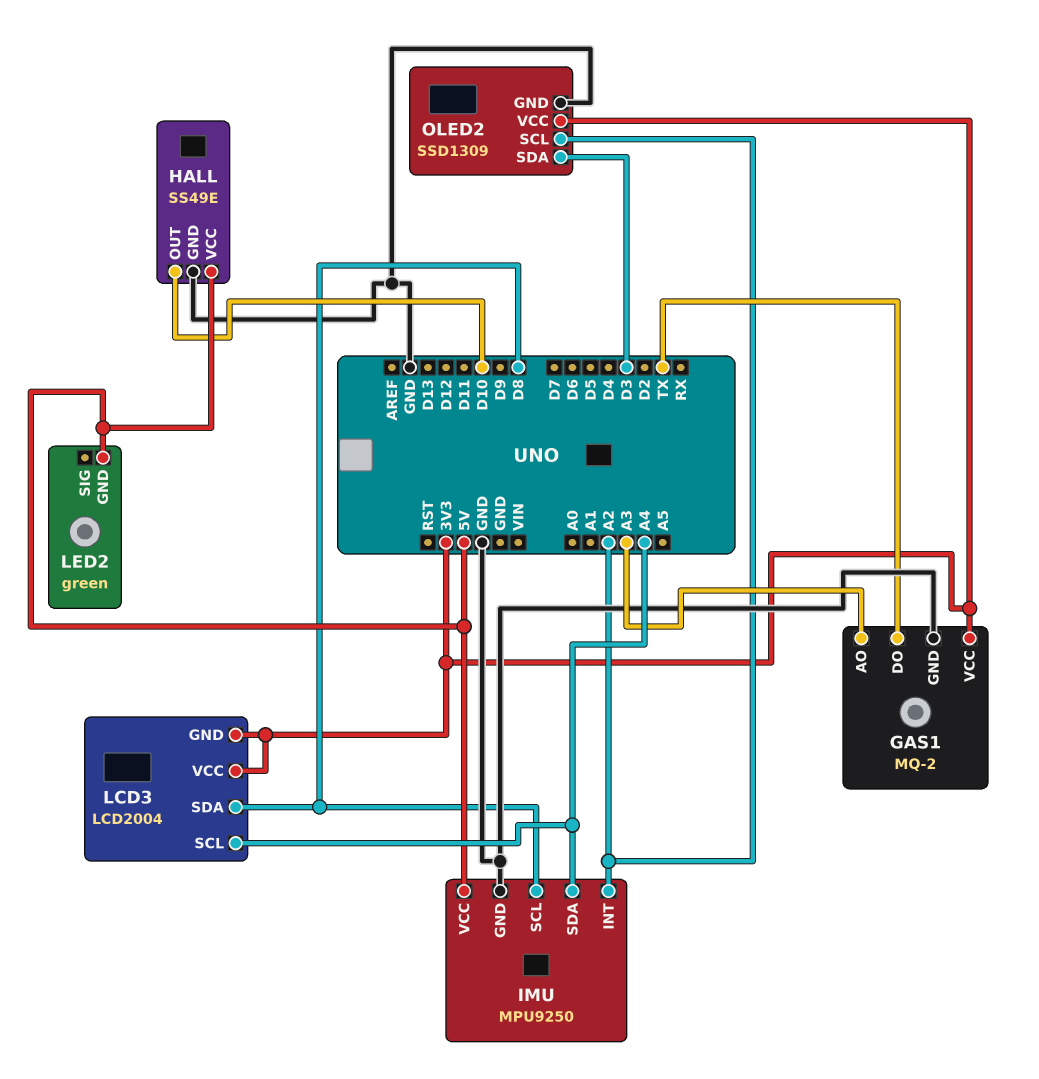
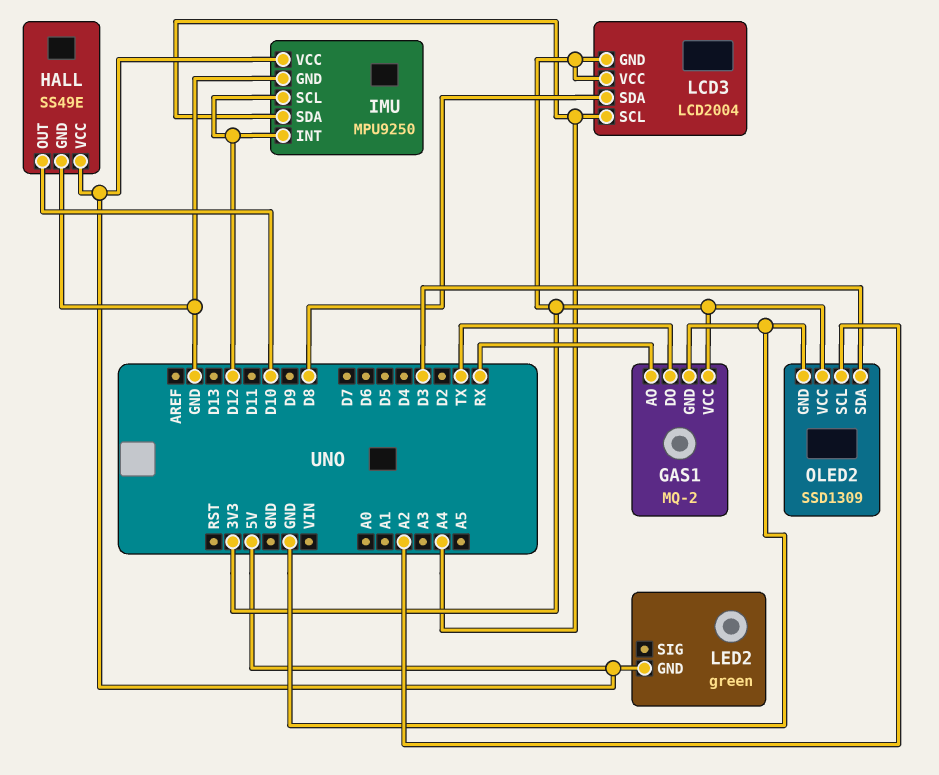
GAS1 pin AO: A3 -> RX
IMU pin INT: A2 -> D12
IMU pin SCL: D8 -> D12

